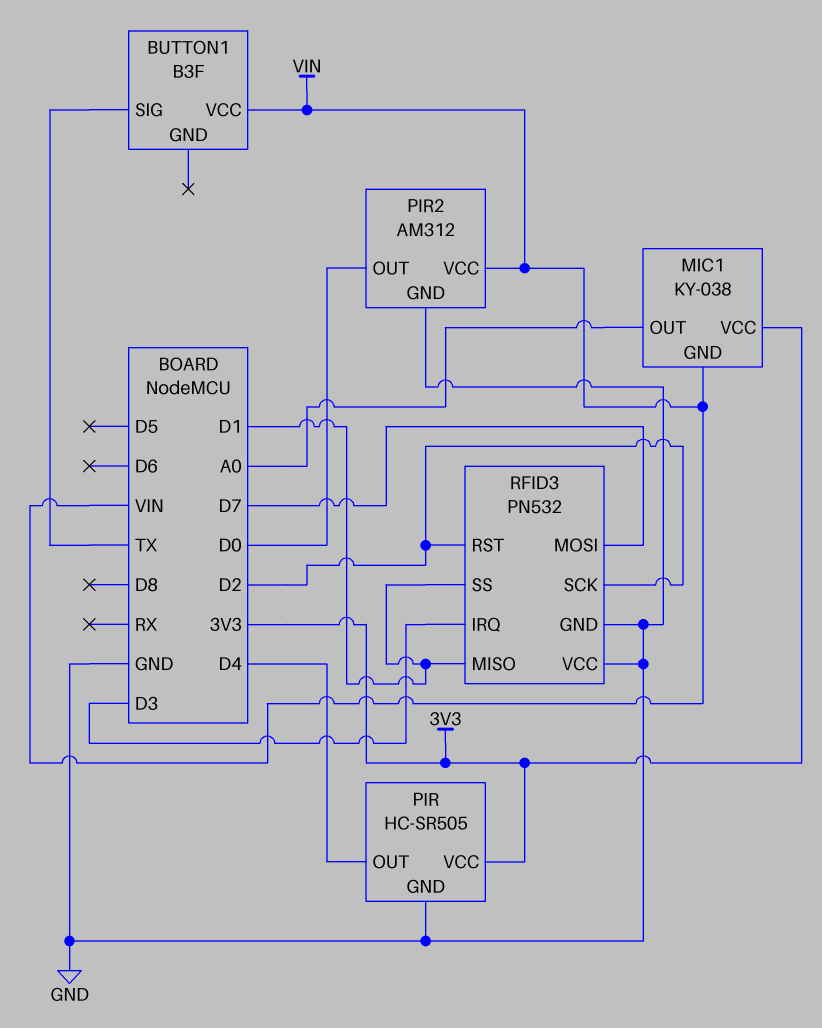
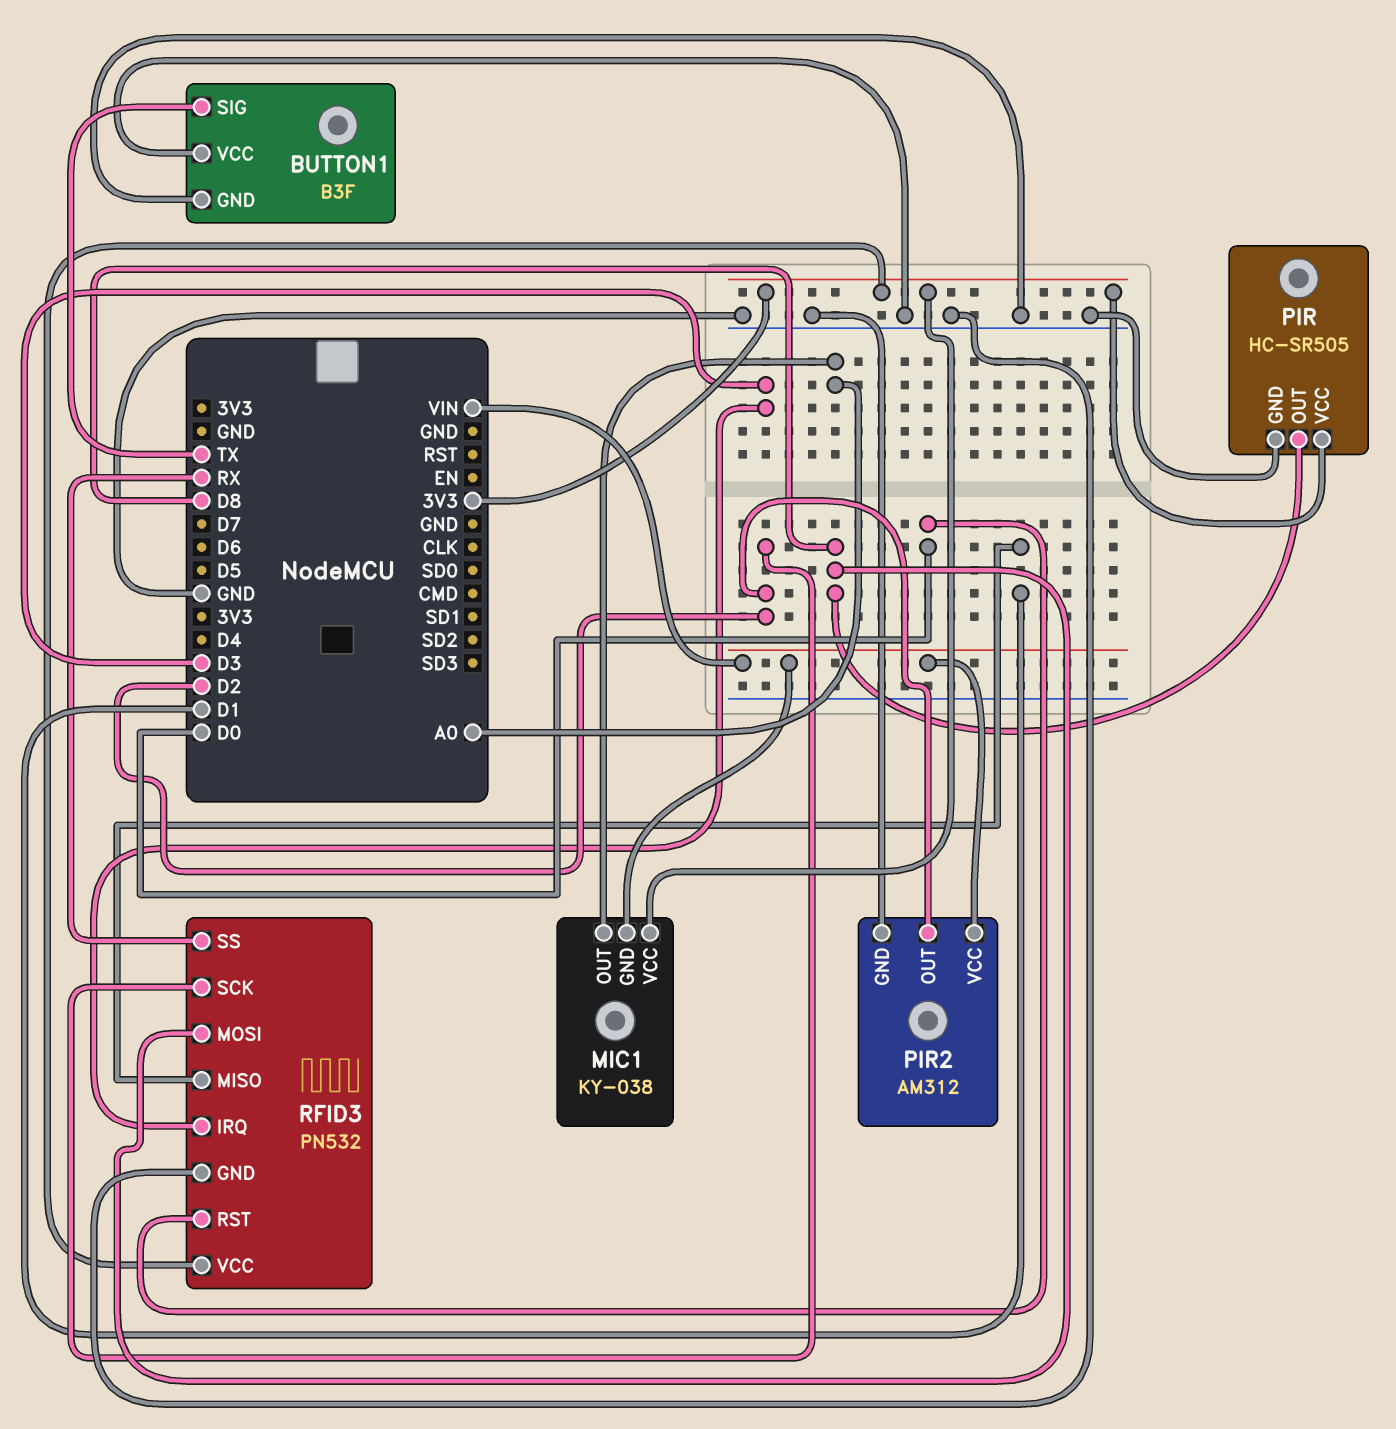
BUTTON1 pin GND: none -> GND
BUTTON1 pin VCC: VIN -> GND
PIR pin OUT: D4 -> D8
PIR2 pin OUT: D0 -> D2
RFID3 pin MOSI: D7 -> D8
RFID3 pin RST: D2 -> D0
RFID3 pin SS: D1 -> RX
RFID3 pin VCC: GND -> 3V3

